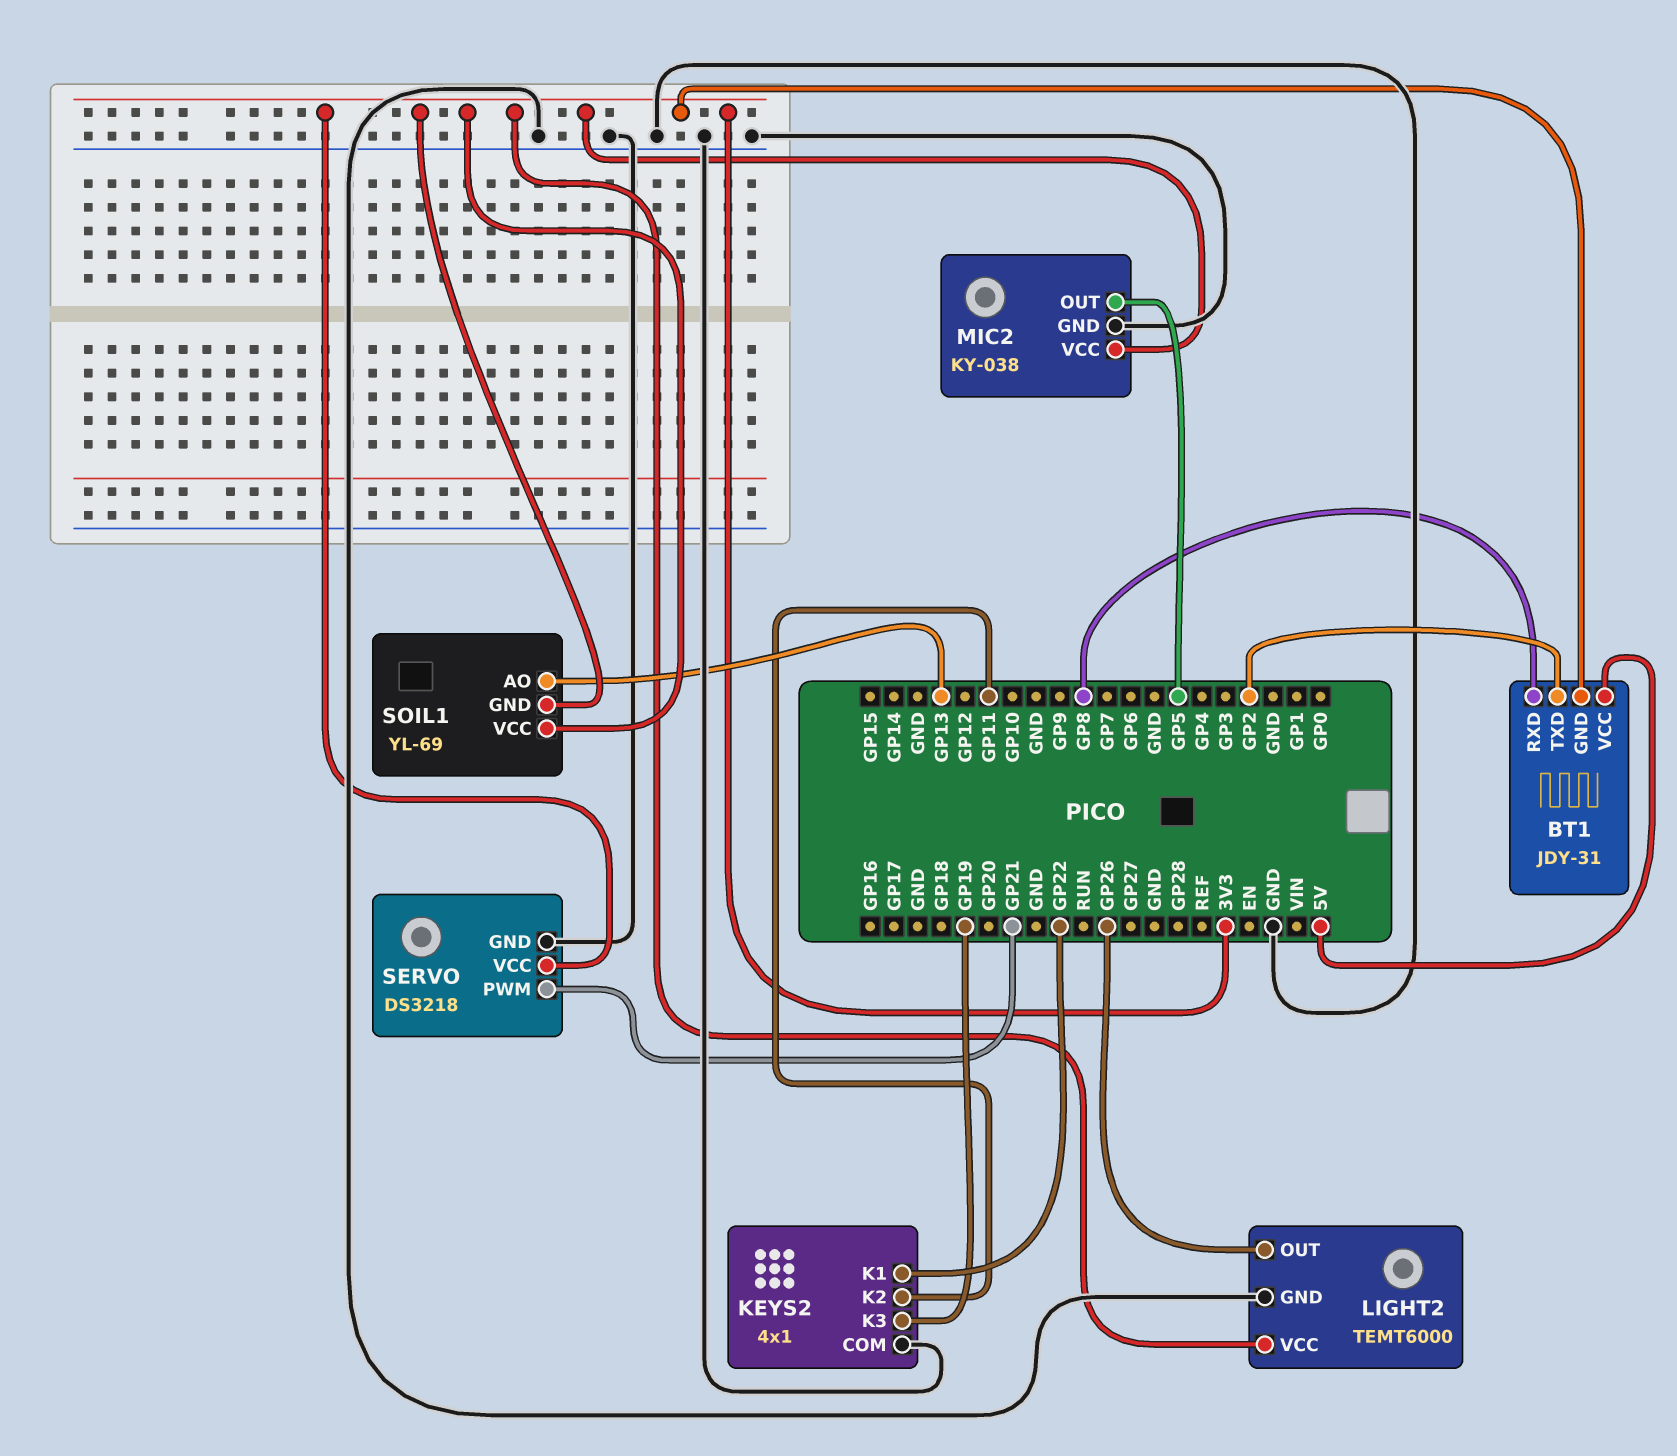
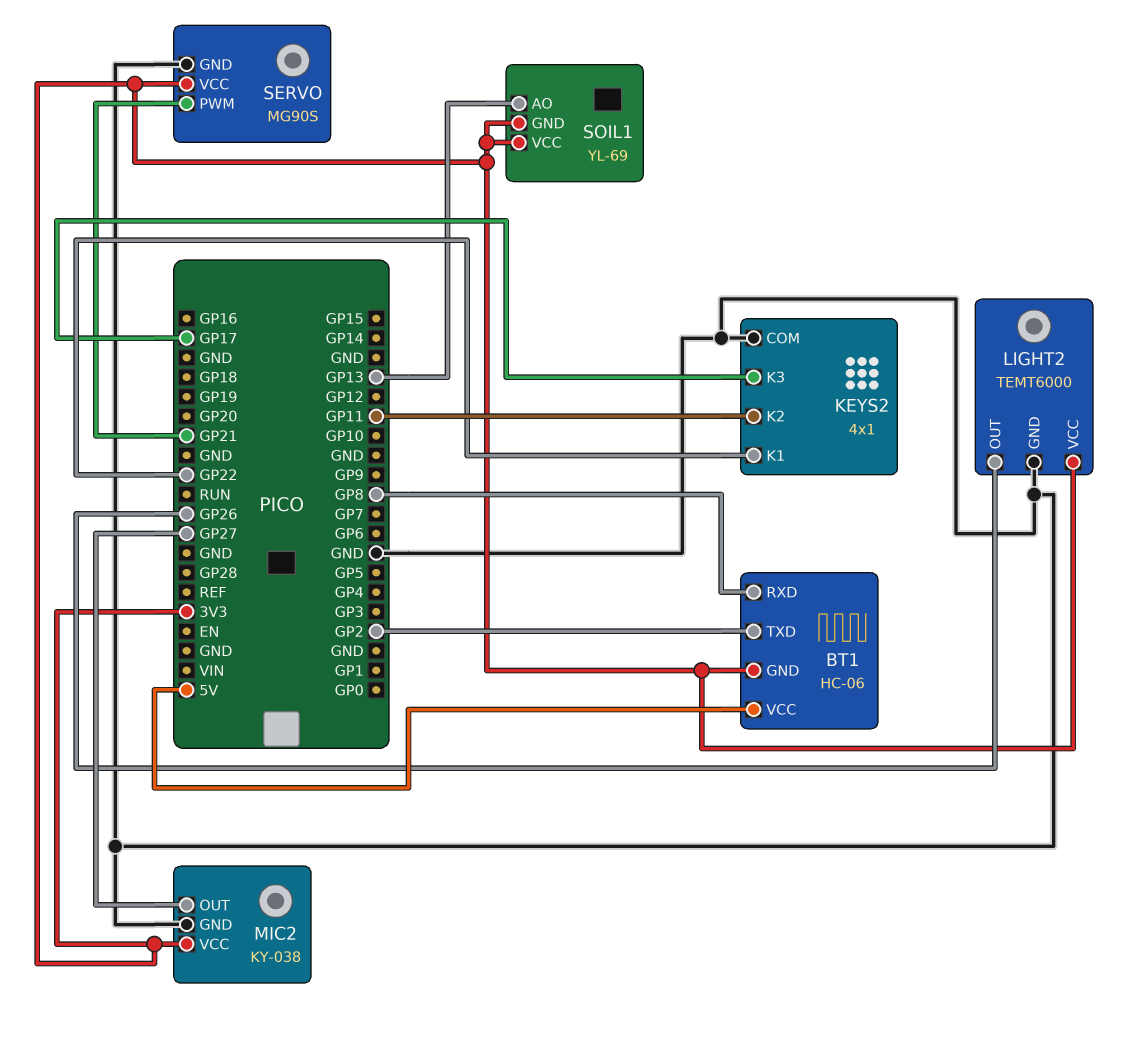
BT1: JDY-31 -> HC-06
KEYS2 pin K3: GP19 -> GP17
MIC2 pin OUT: GP5 -> GP27
SERVO: DS3218 -> MG90S

